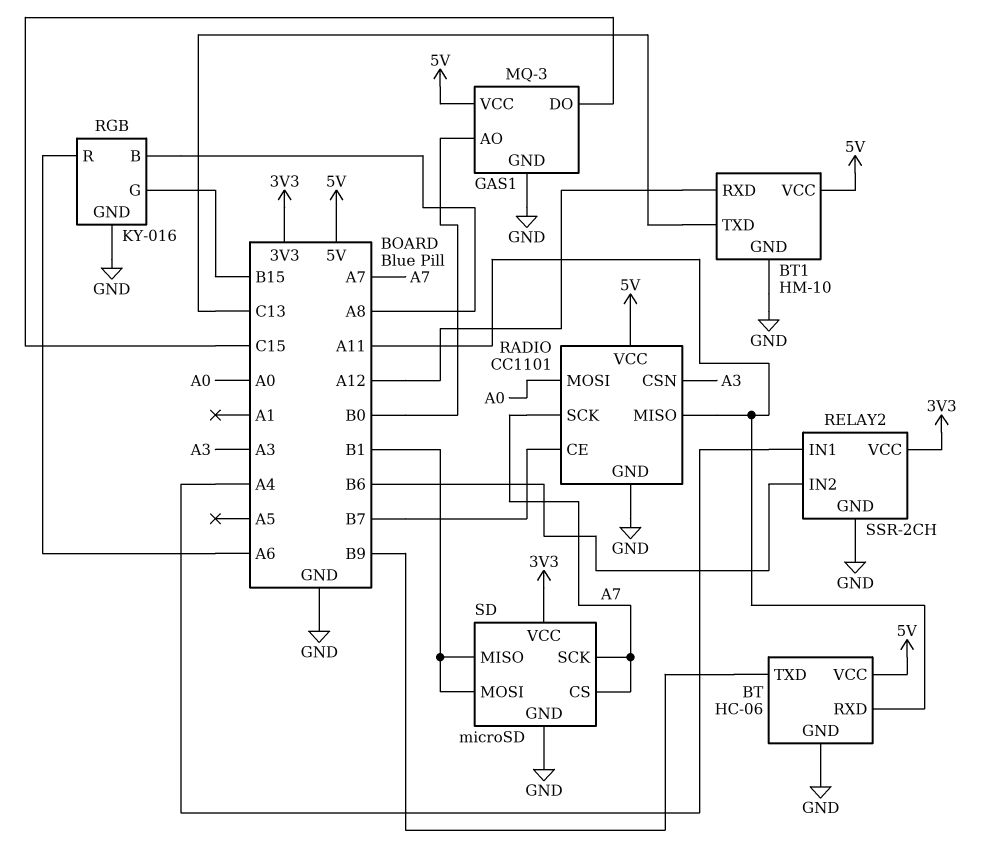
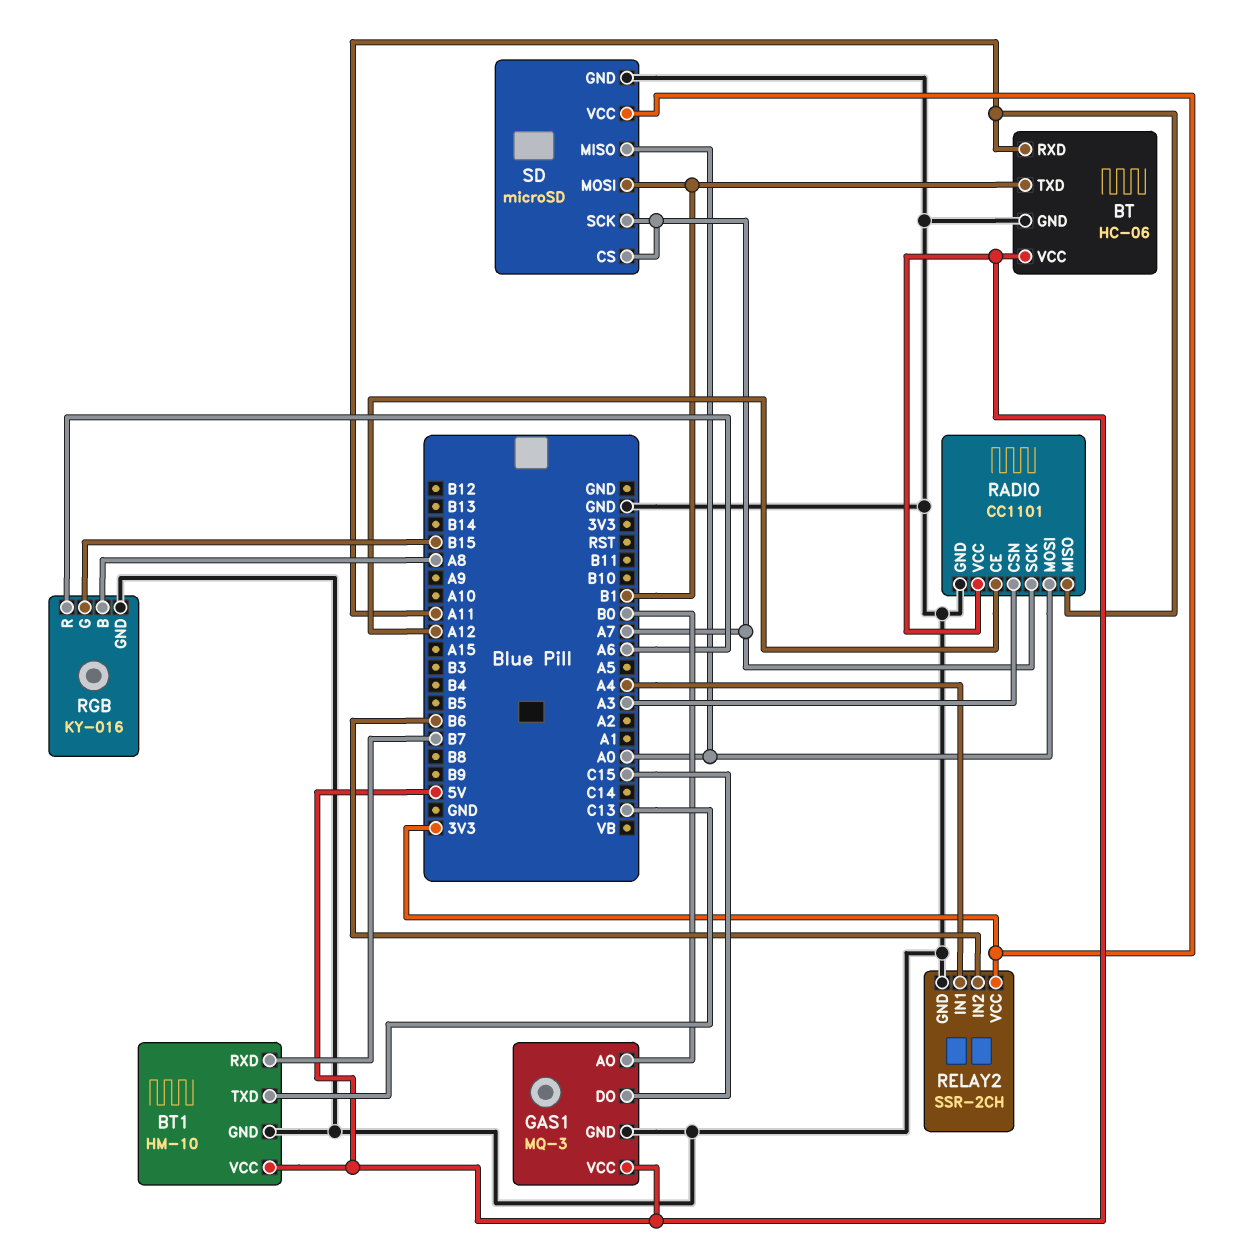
BT pin TXD: B9 -> B1
BT1 pin RXD: A12 -> B7
RADIO pin CE: B7 -> A12
SD pin MISO: B1 -> A0

